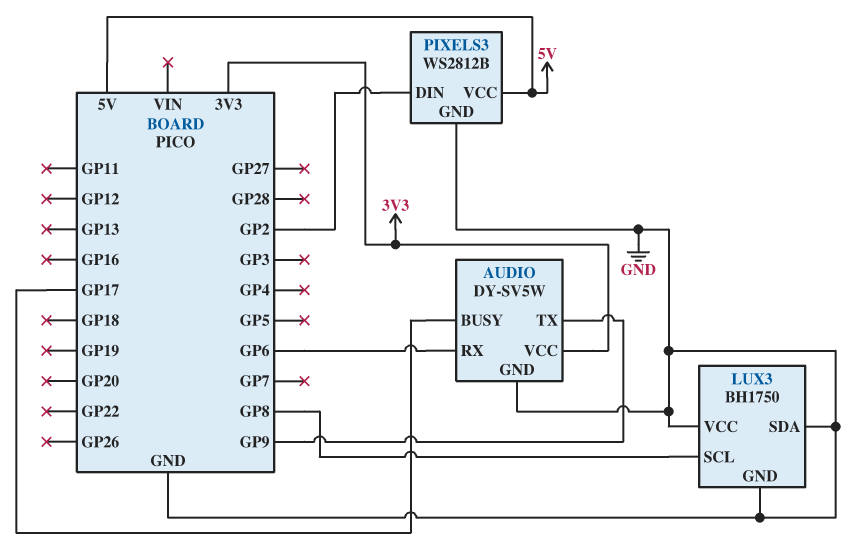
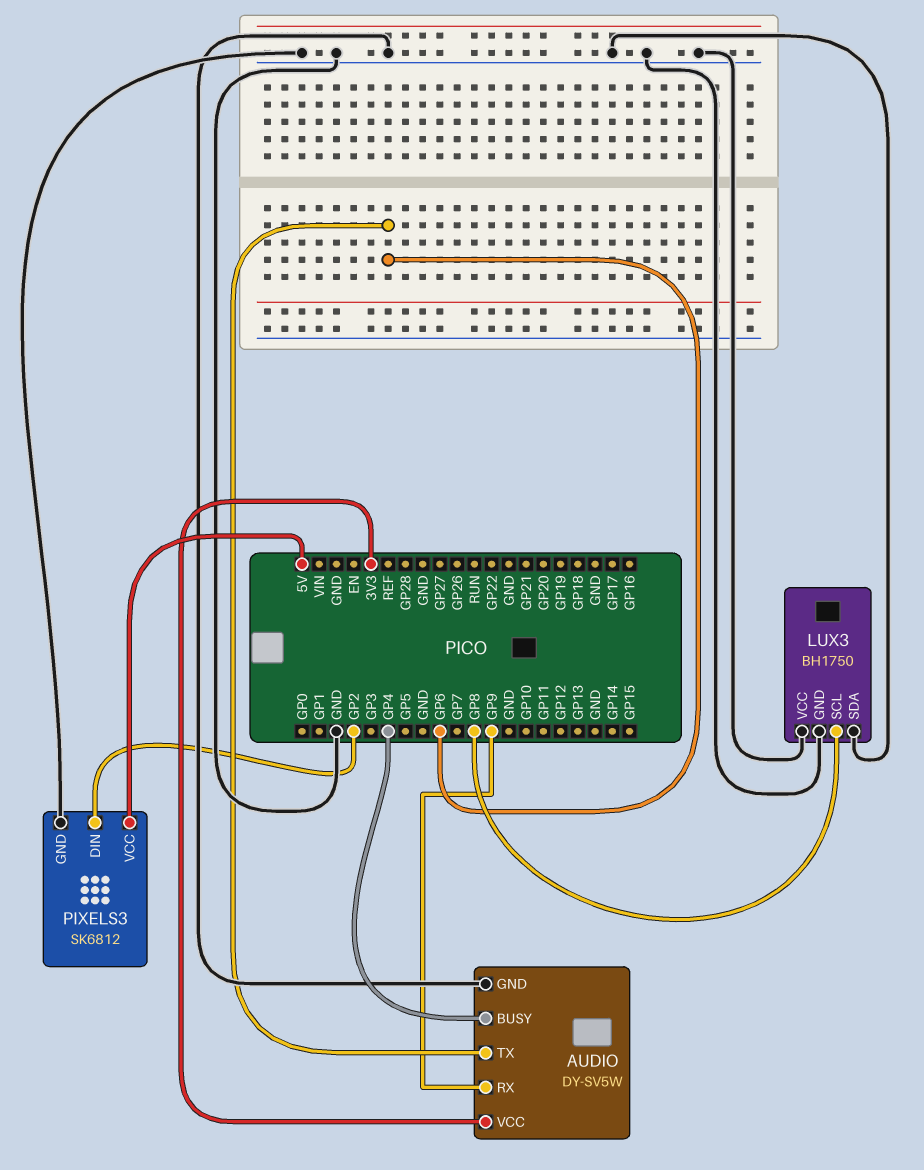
AUDIO pin BUSY: GP17 -> GP4
AUDIO pin RX: GP6 -> GP9
AUDIO pin TX: GP9 -> GP6
PIXELS3: WS2812B -> SK6812

